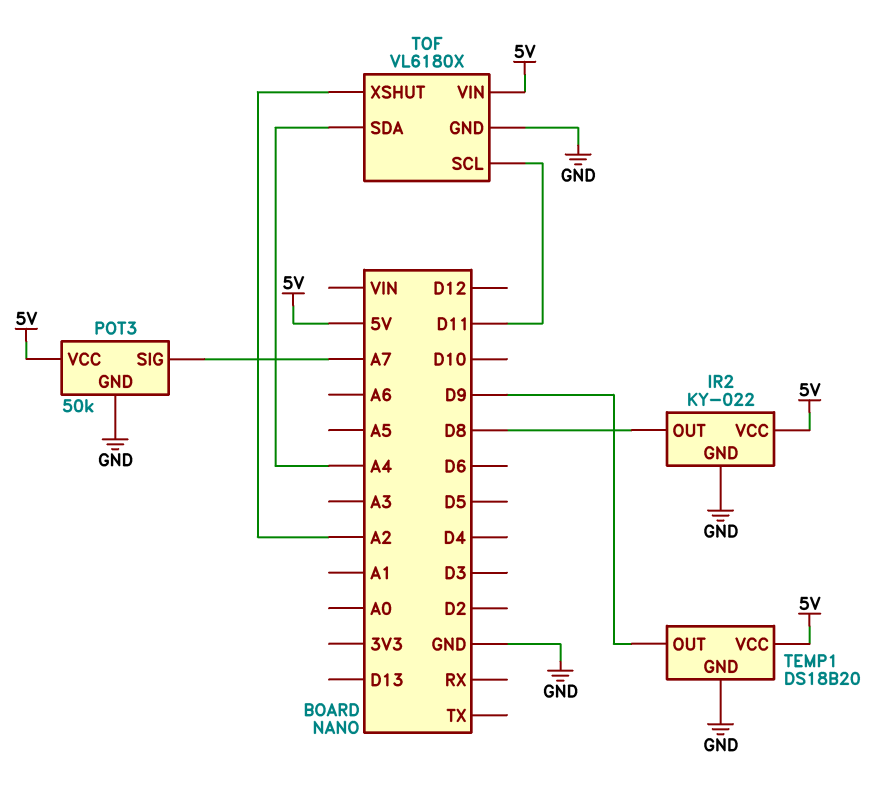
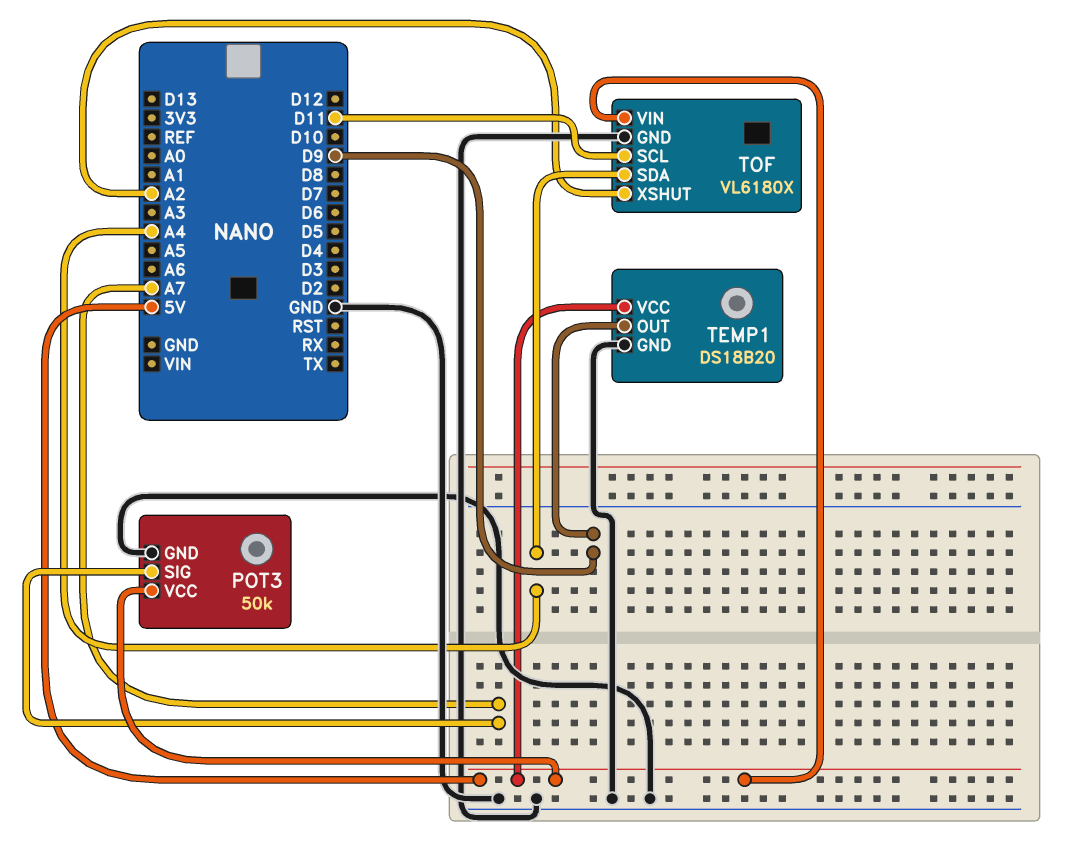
IR2: KY-022 -> none
IR2 pin GND: GND -> none
IR2 pin OUT: D8 -> none
IR2 pin VCC: 5V -> none

